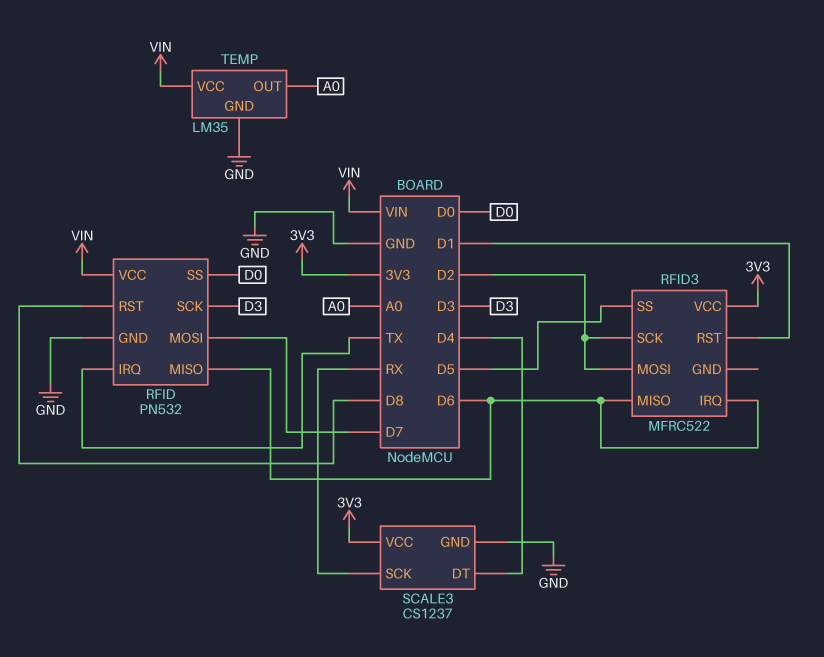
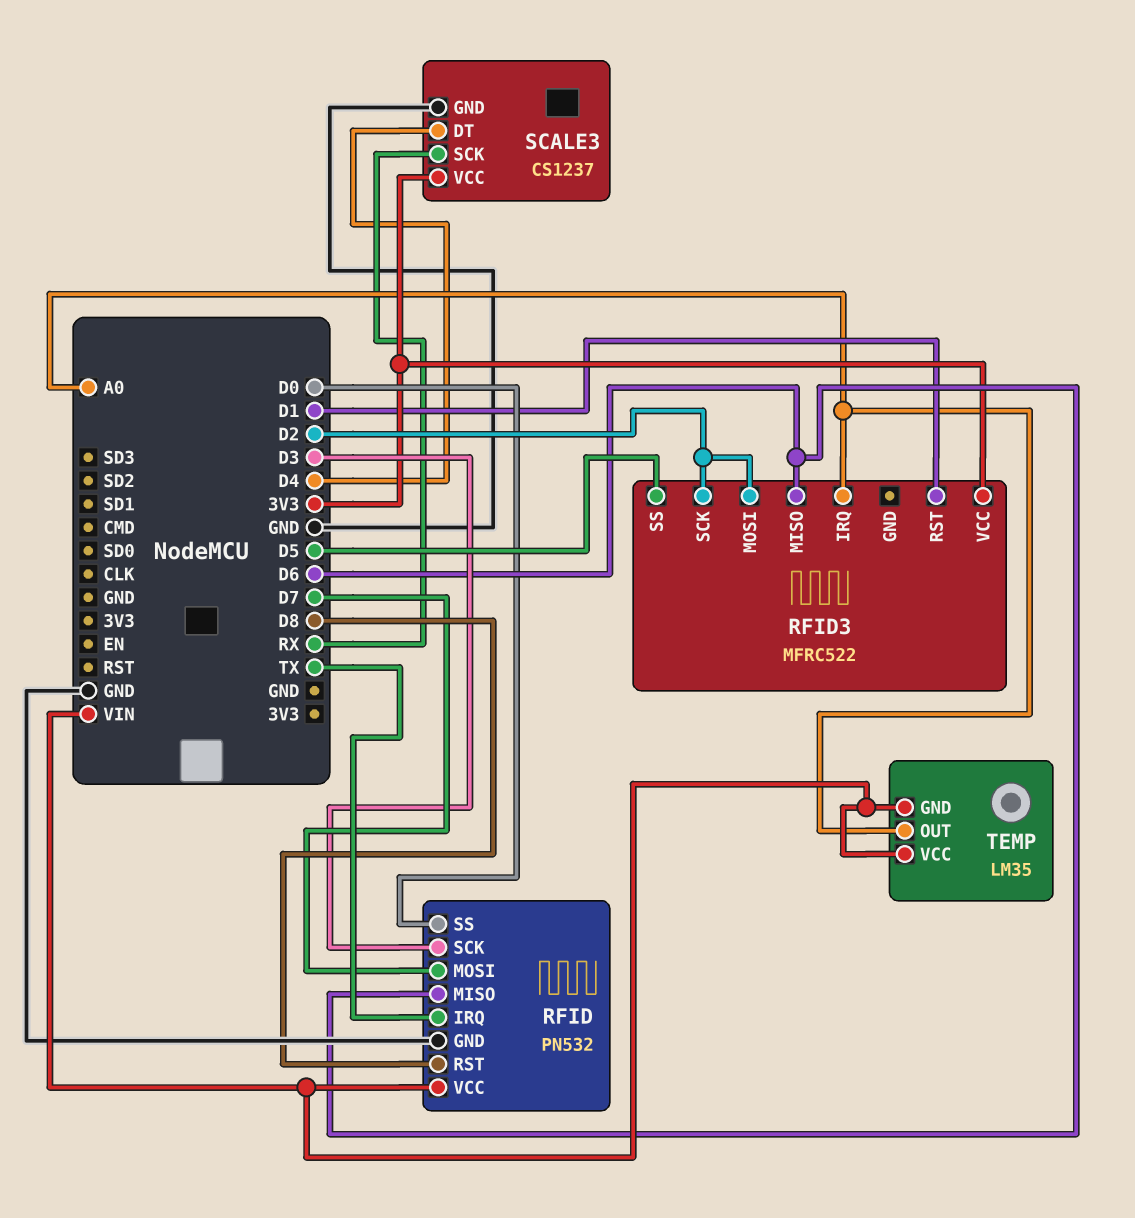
RFID3 pin IRQ: D6 -> A0
TEMP pin GND: GND -> VIN

